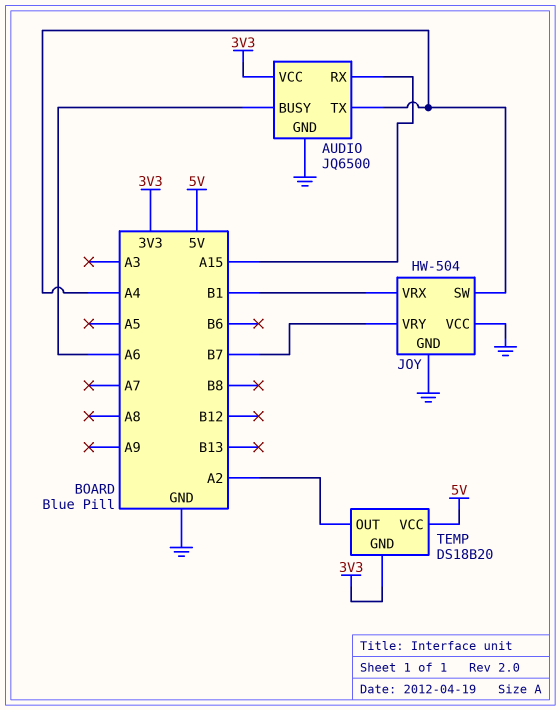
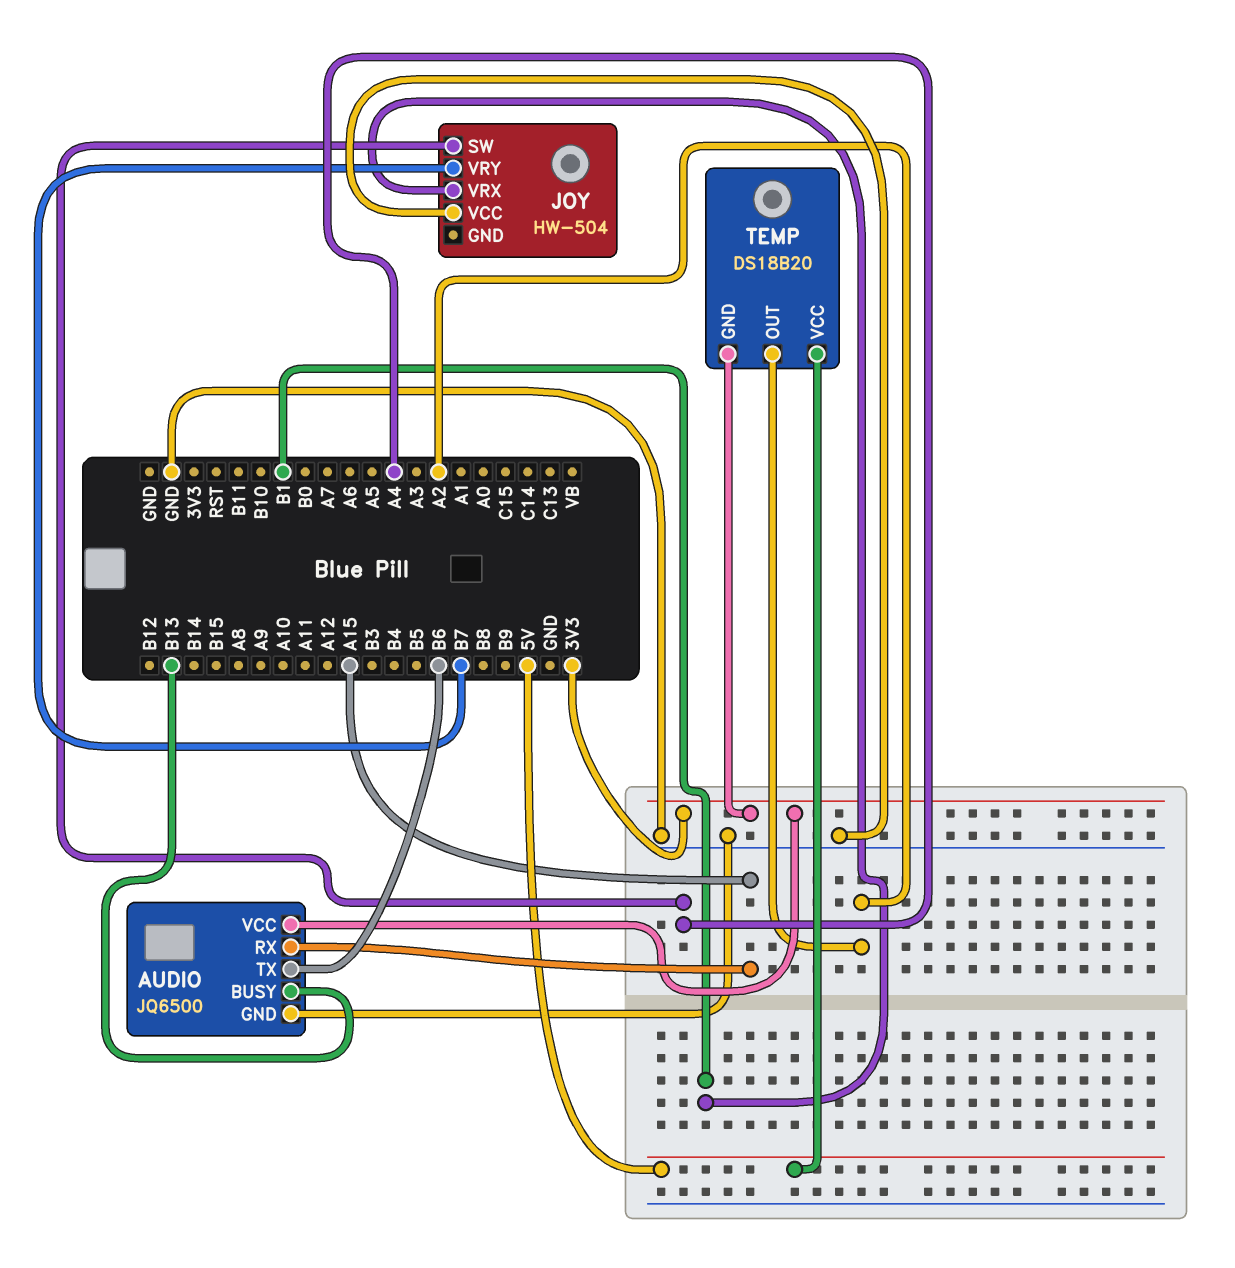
AUDIO pin BUSY: A6 -> B13
AUDIO pin TX: A4 -> B6
JOY pin GND: GND -> none

